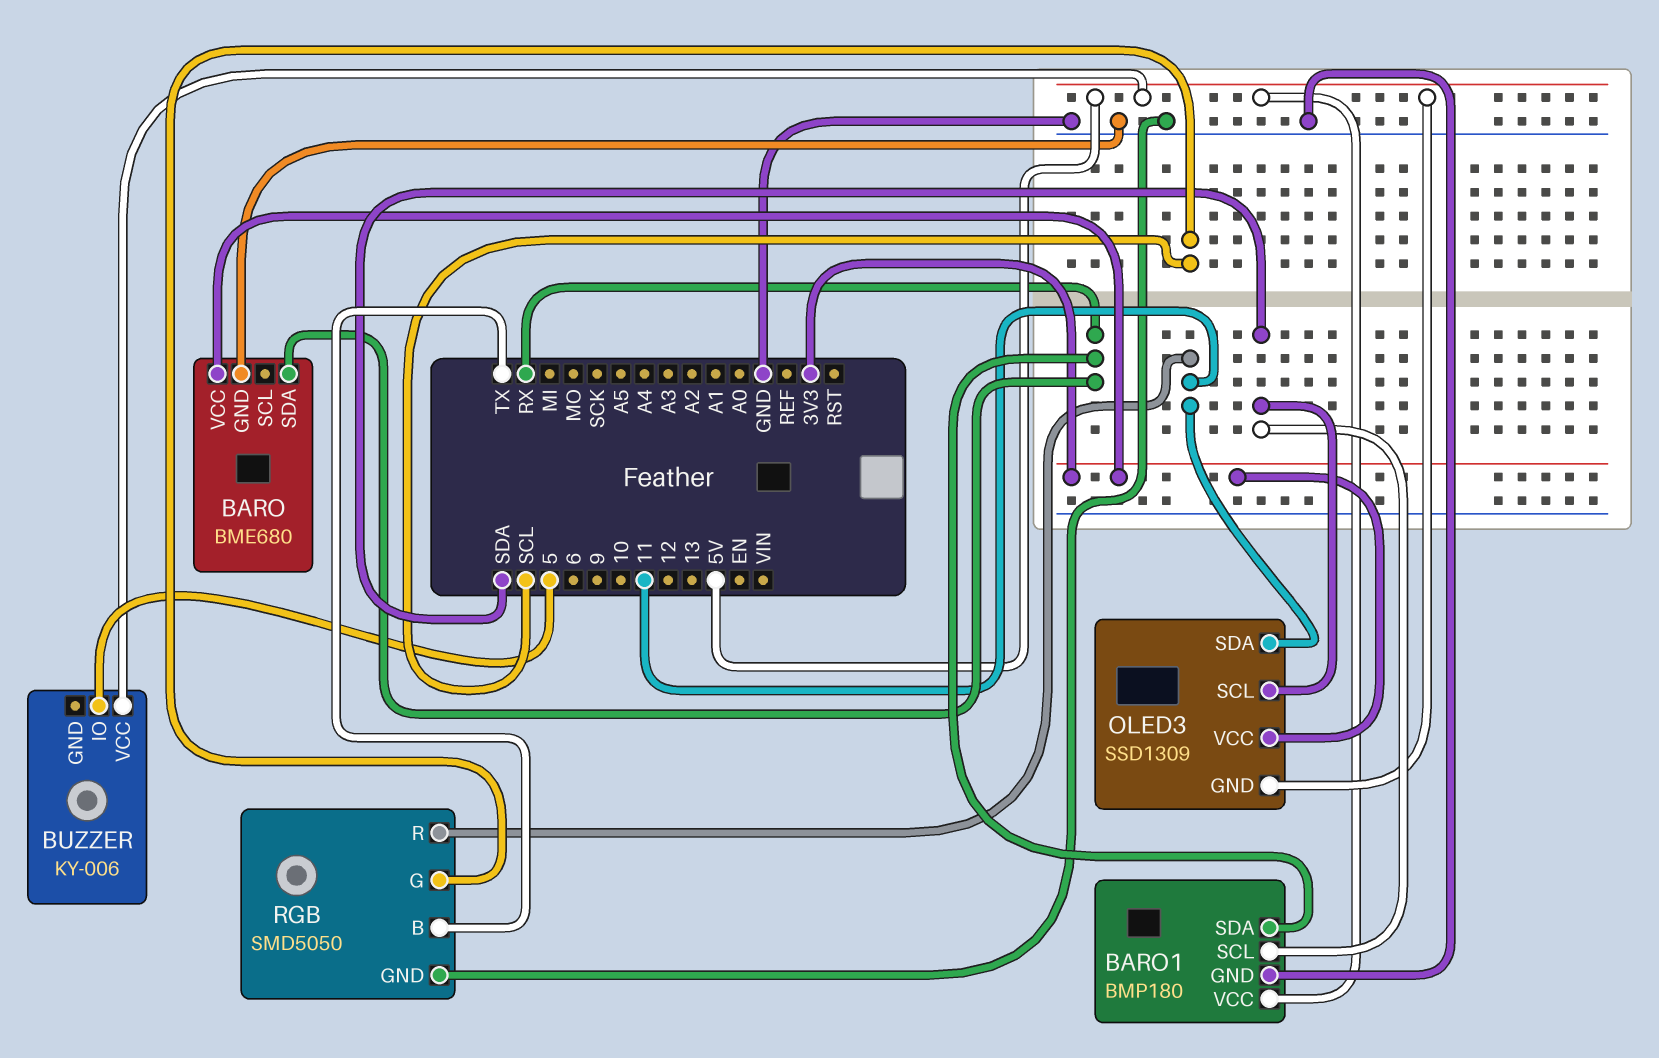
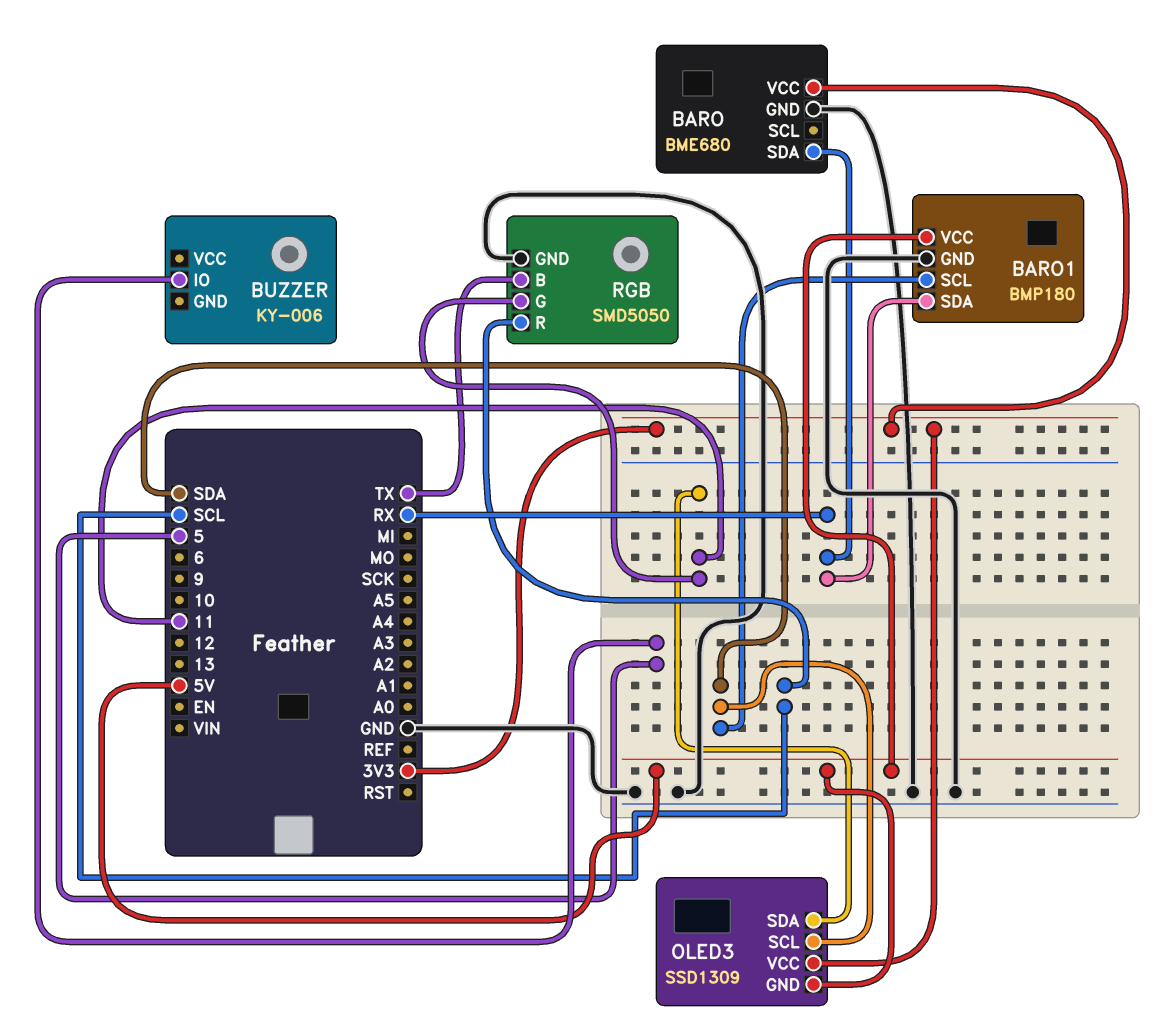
BUZZER pin VCC: 5V -> none
RGB pin G: SCL -> 11
RGB pin R: 11 -> SCL

